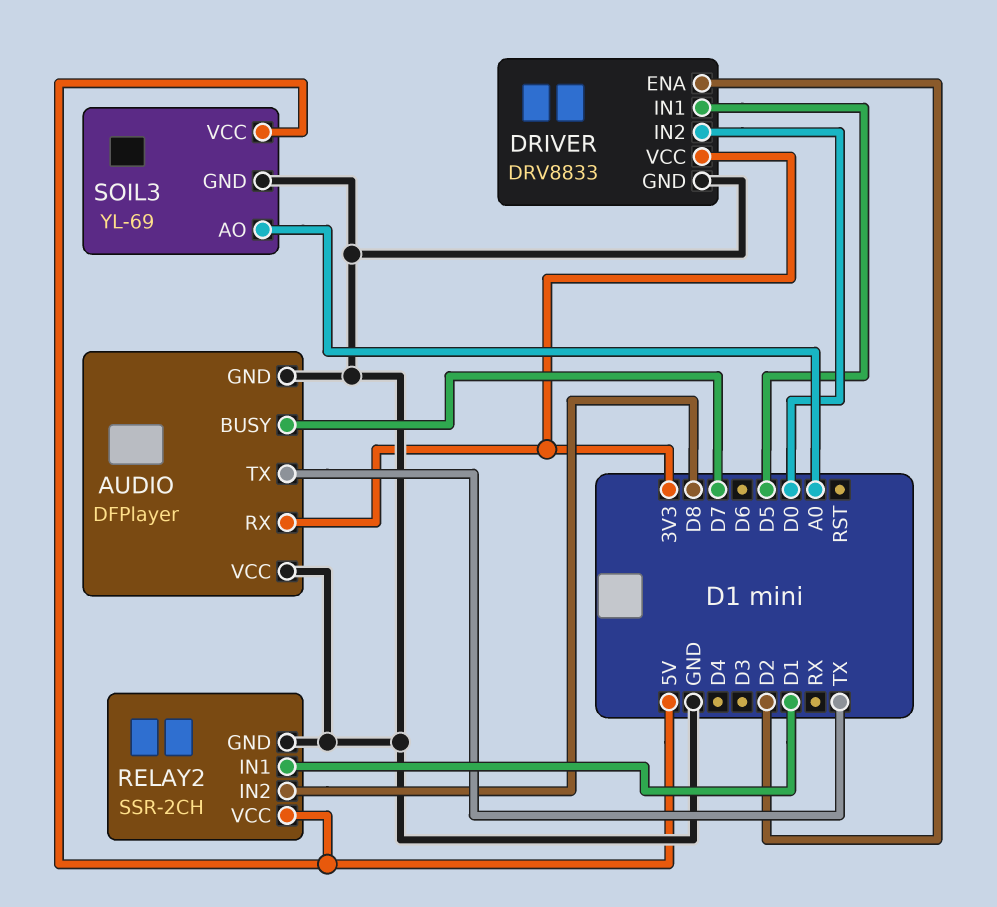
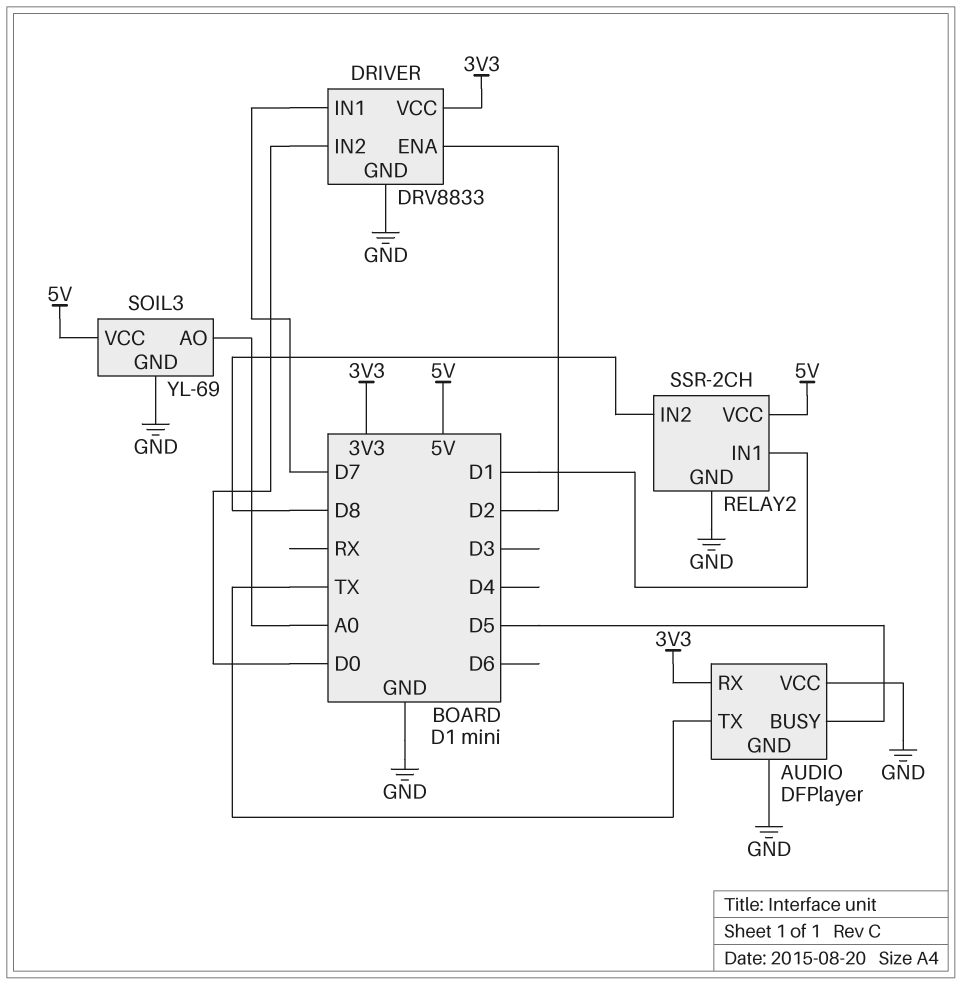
AUDIO pin BUSY: D7 -> D5
DRIVER pin IN1: D5 -> D7

